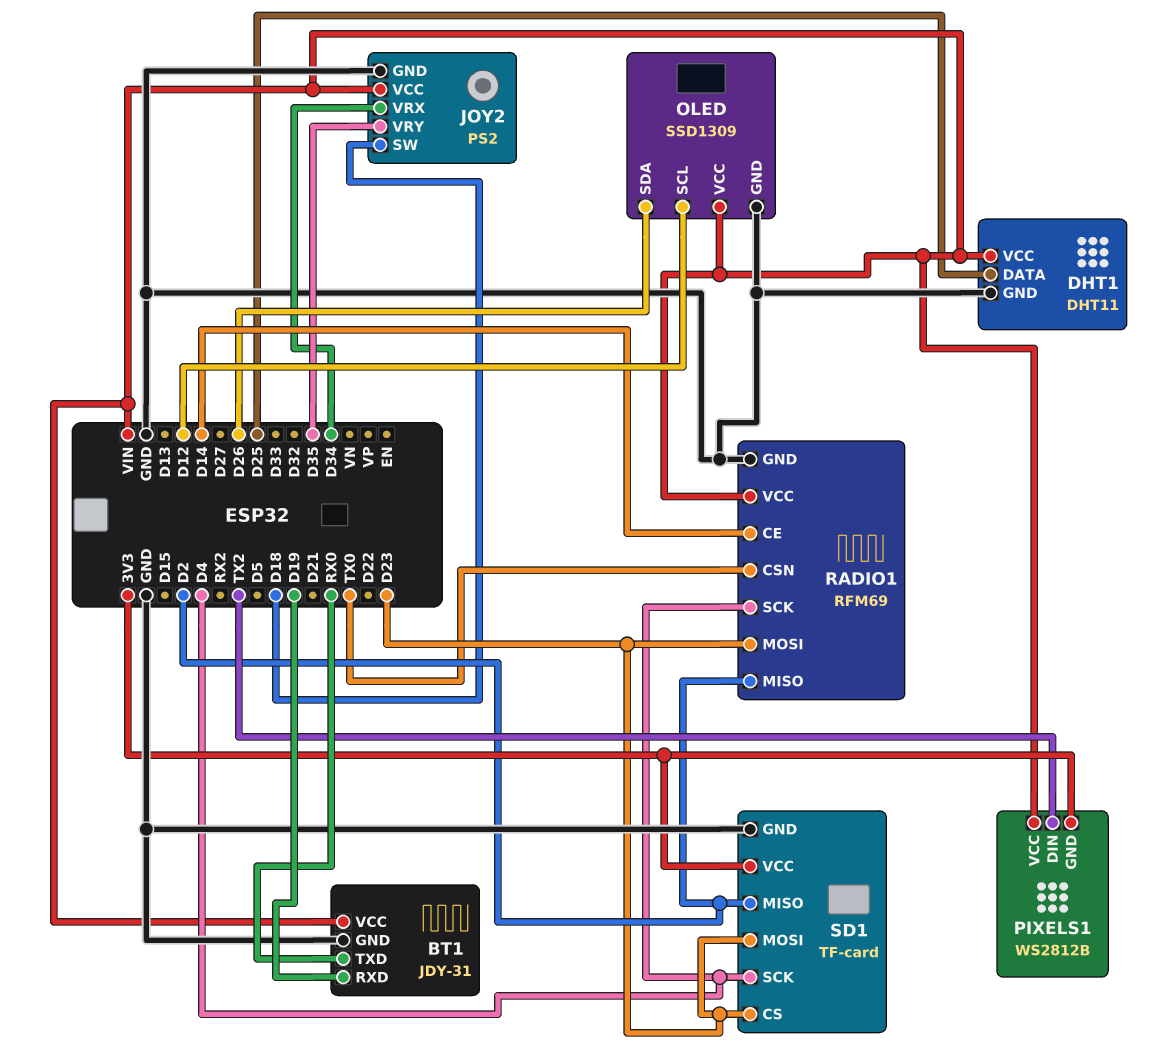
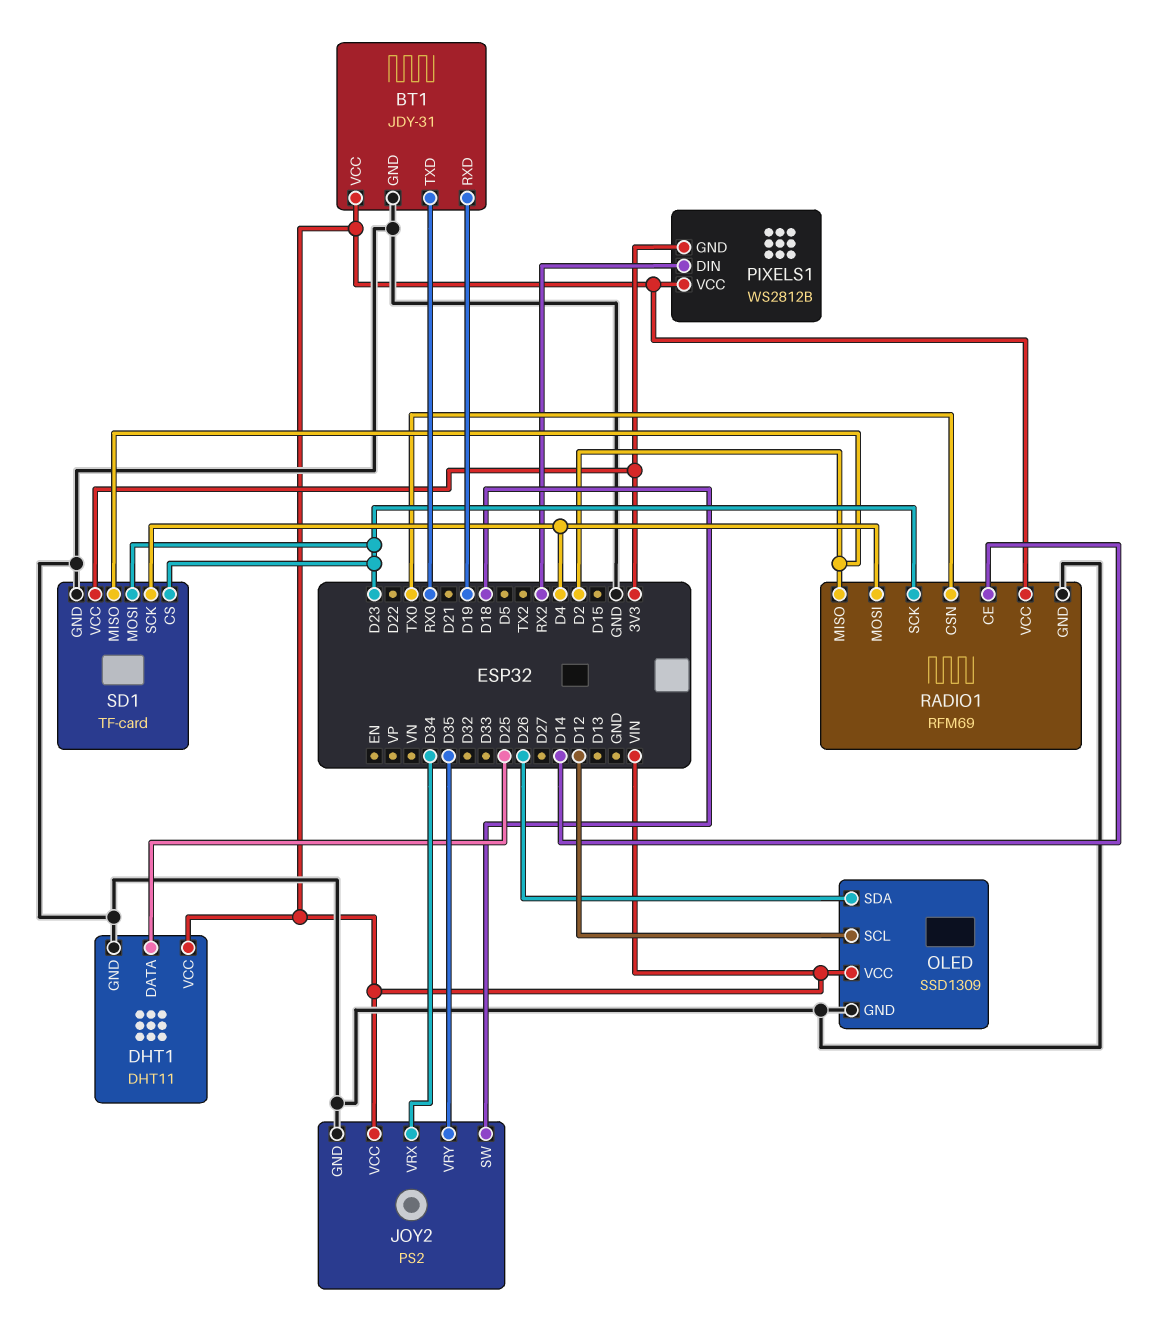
PIXELS1 pin DIN: TX2 -> RX2
RADIO1 pin MOSI: D23 -> D4
RADIO1 pin SCK: D4 -> D23

